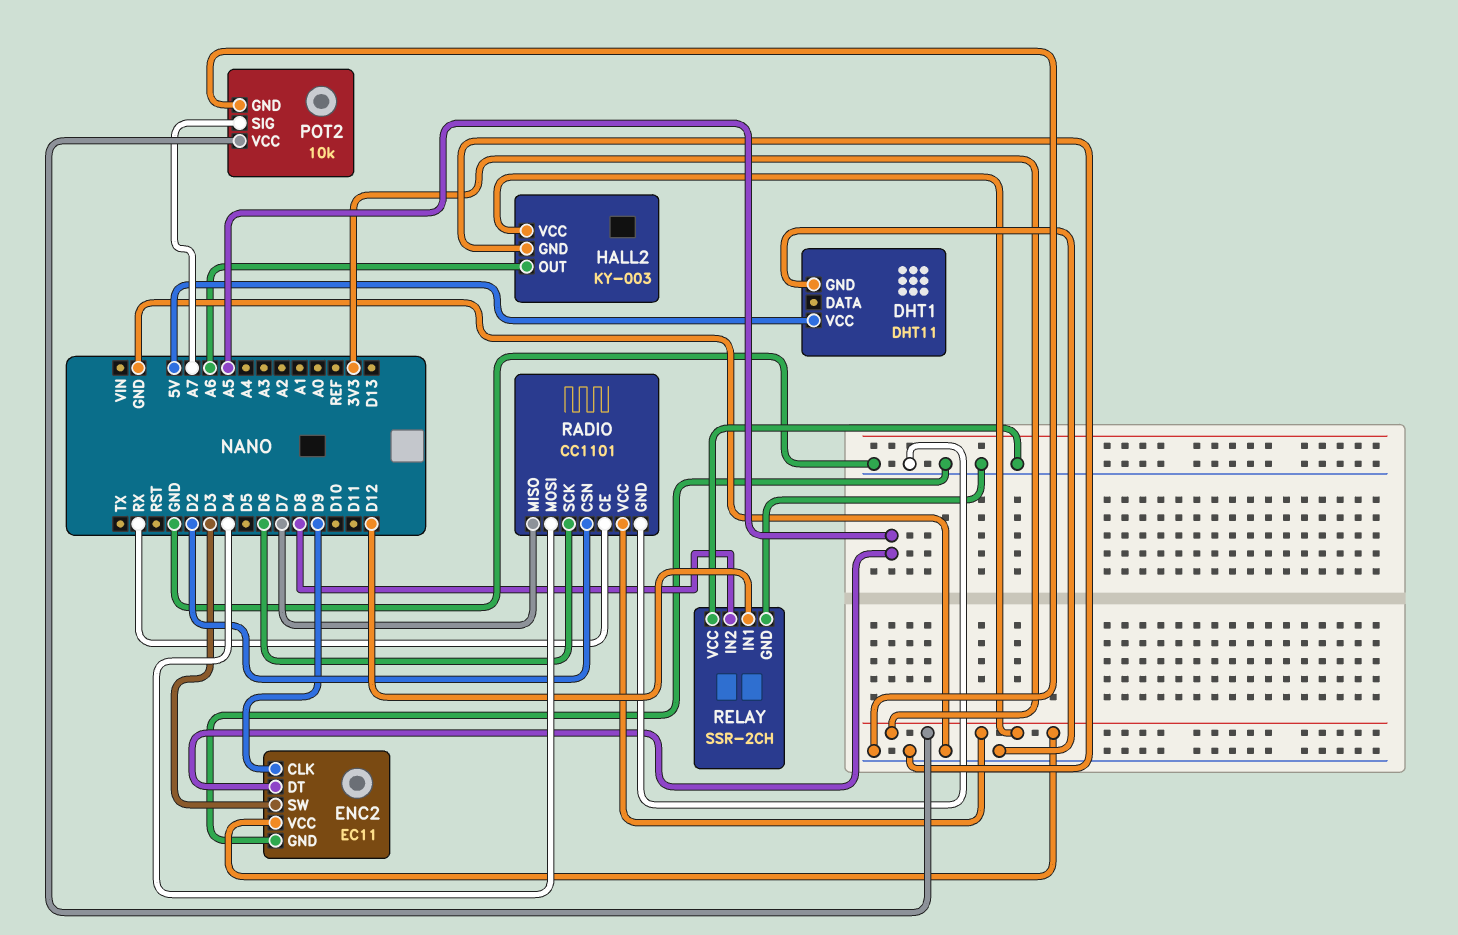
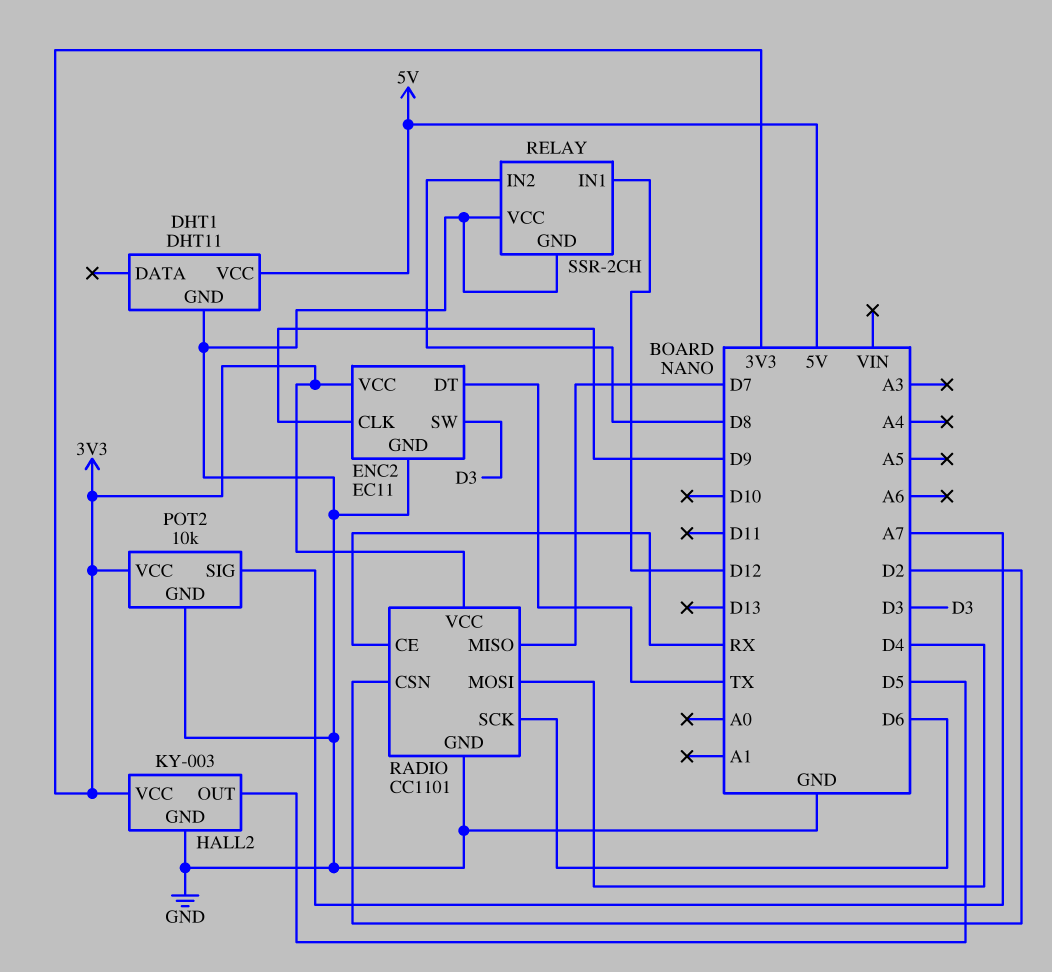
ENC2 pin DT: A5 -> TX
HALL2 pin OUT: A6 -> D5

